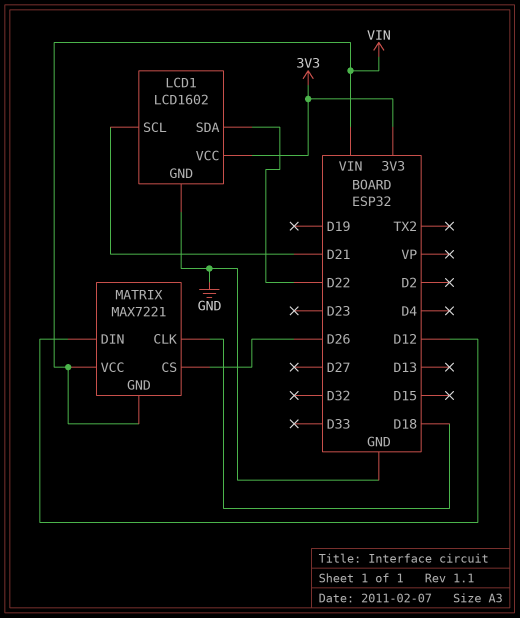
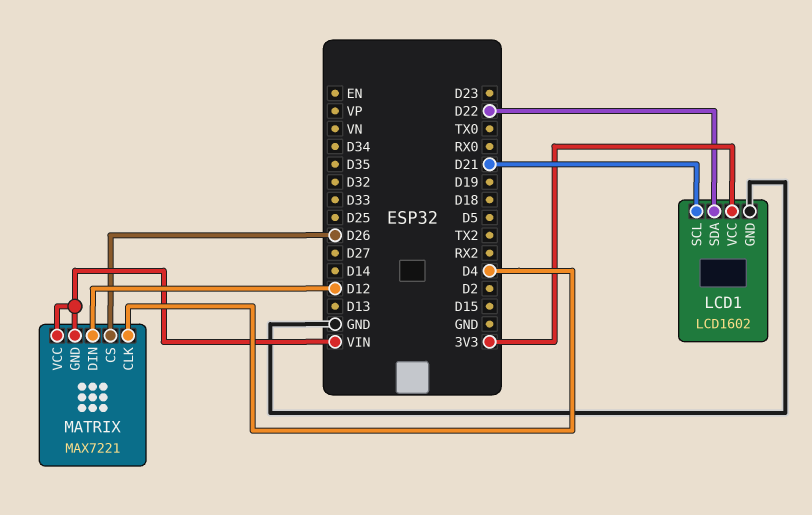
MATRIX pin CLK: D18 -> D4

